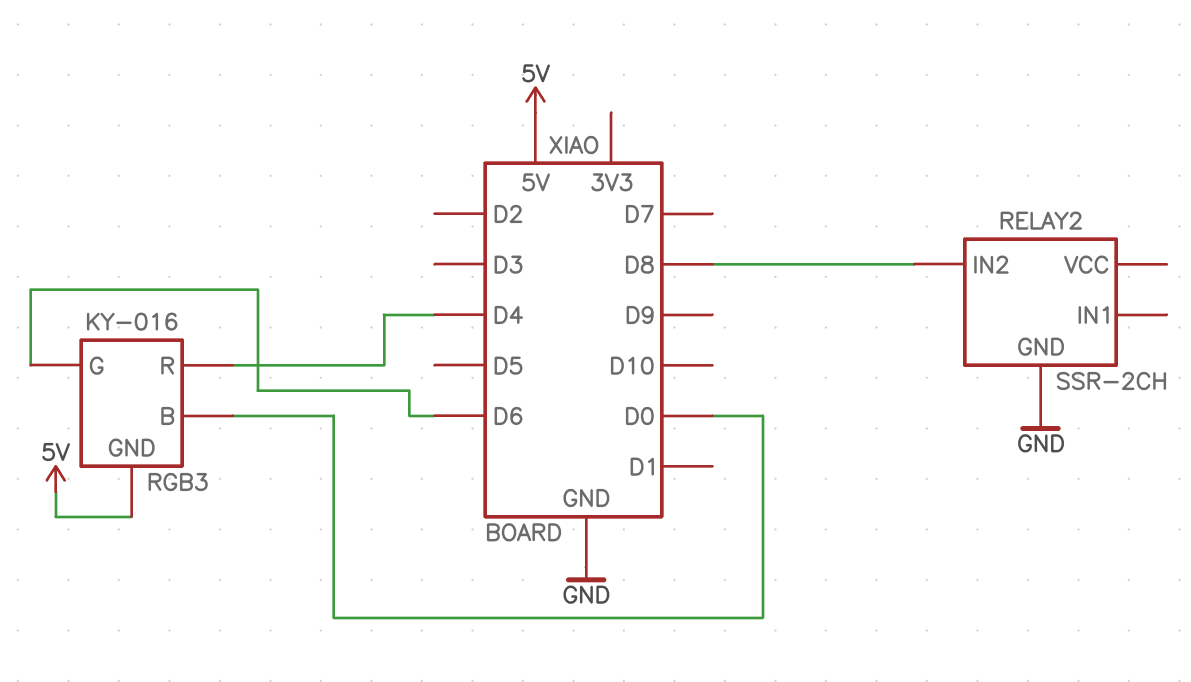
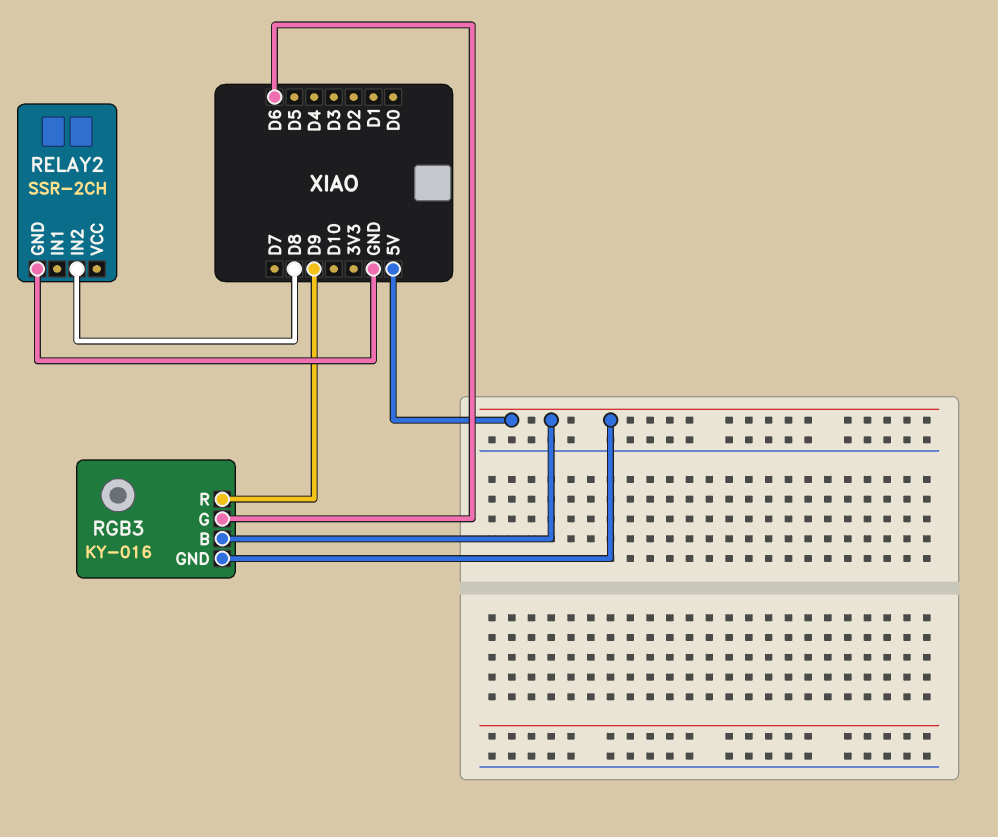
RGB3 pin B: D0 -> 5V
RGB3 pin R: D4 -> D9

